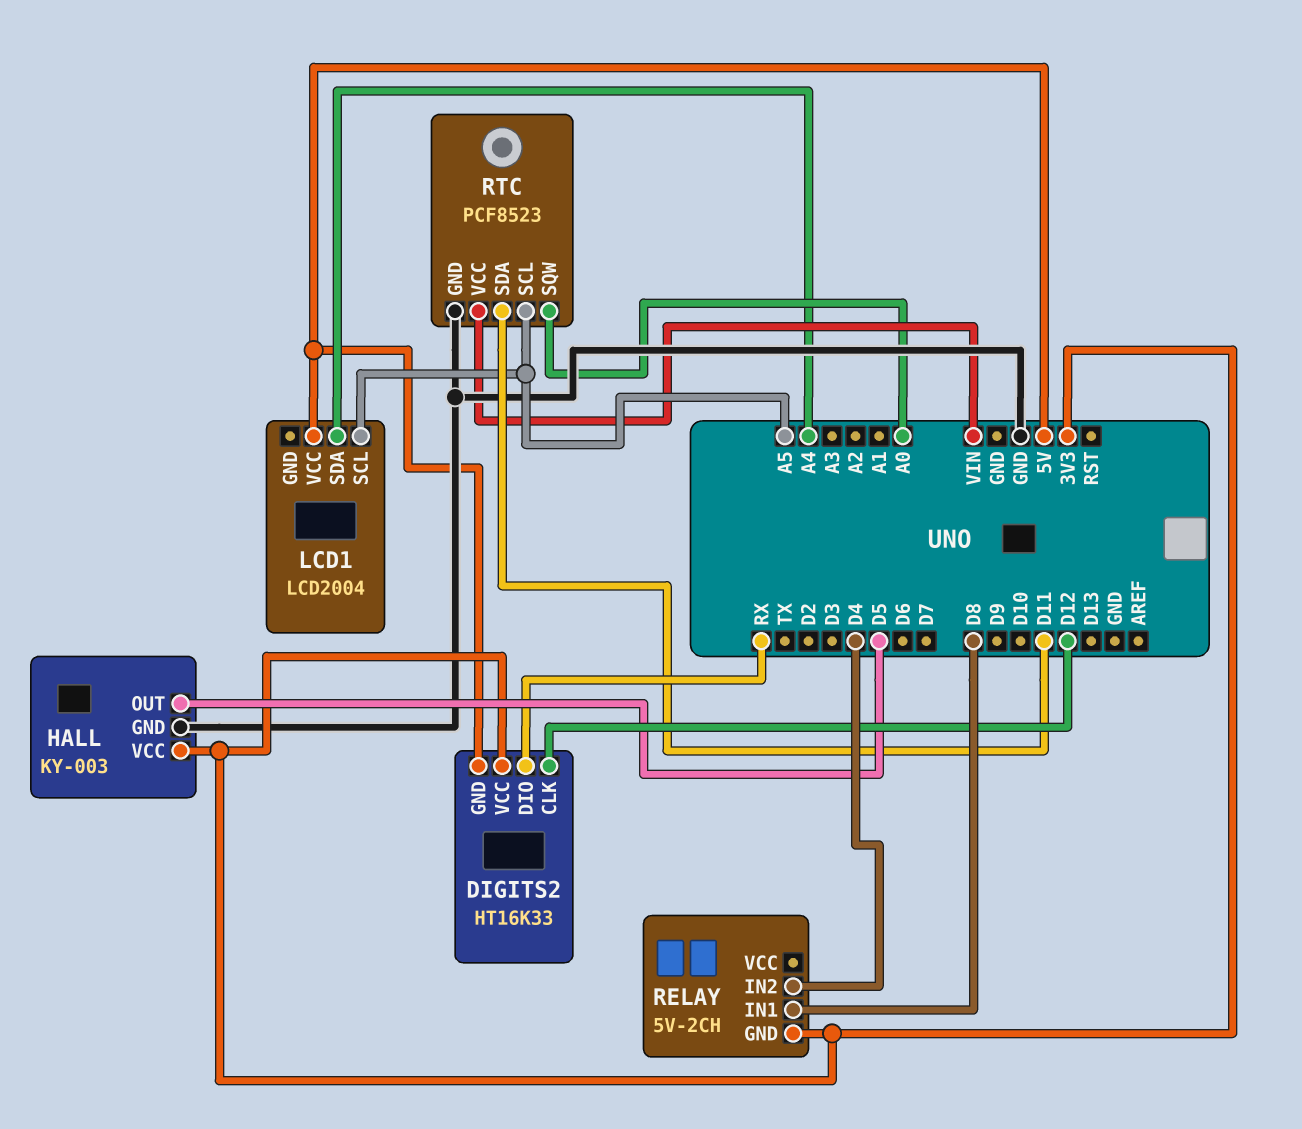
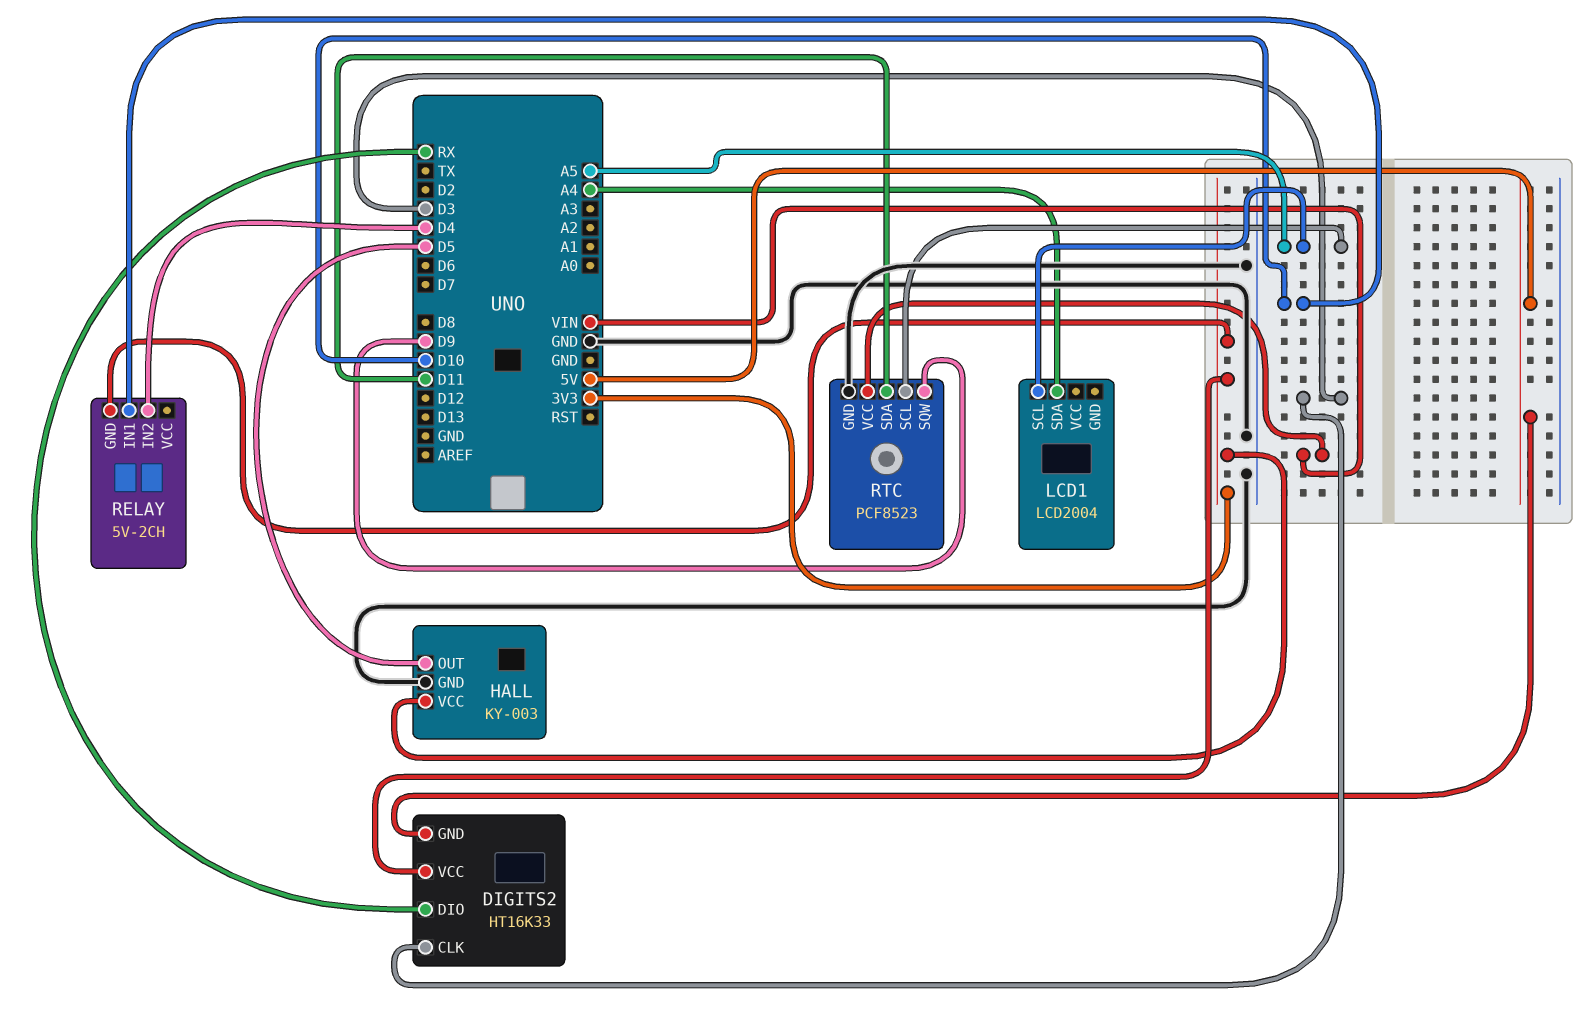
DIGITS2 pin CLK: D12 -> D3
LCD1 pin VCC: 5V -> none
RELAY pin IN1: D8 -> D10
RTC pin SQW: A0 -> D9

